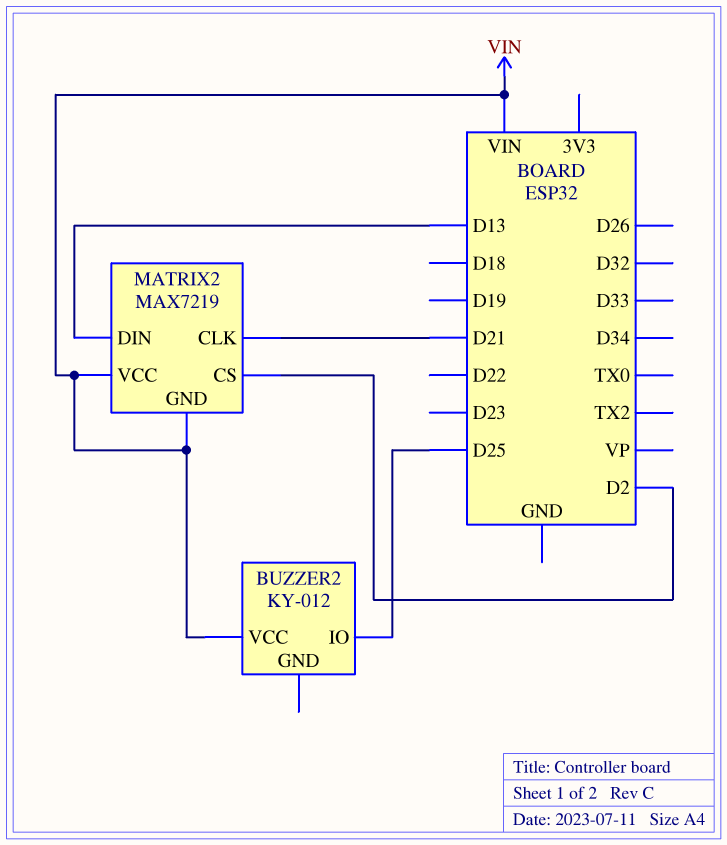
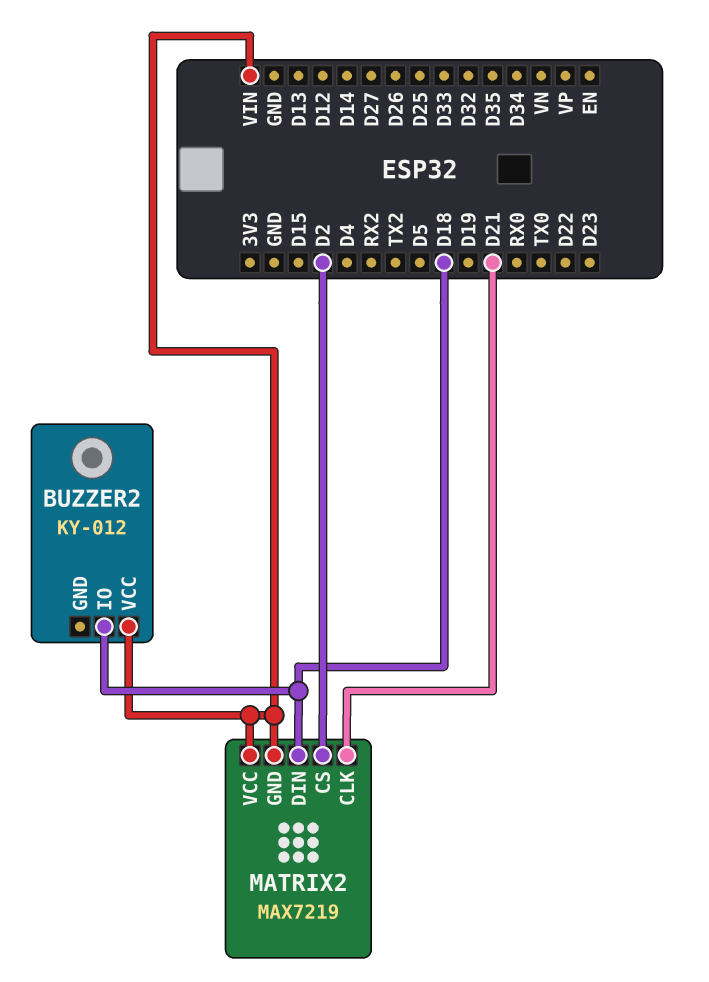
BUZZER2 pin IO: D25 -> D18
MATRIX2 pin DIN: D13 -> D18

